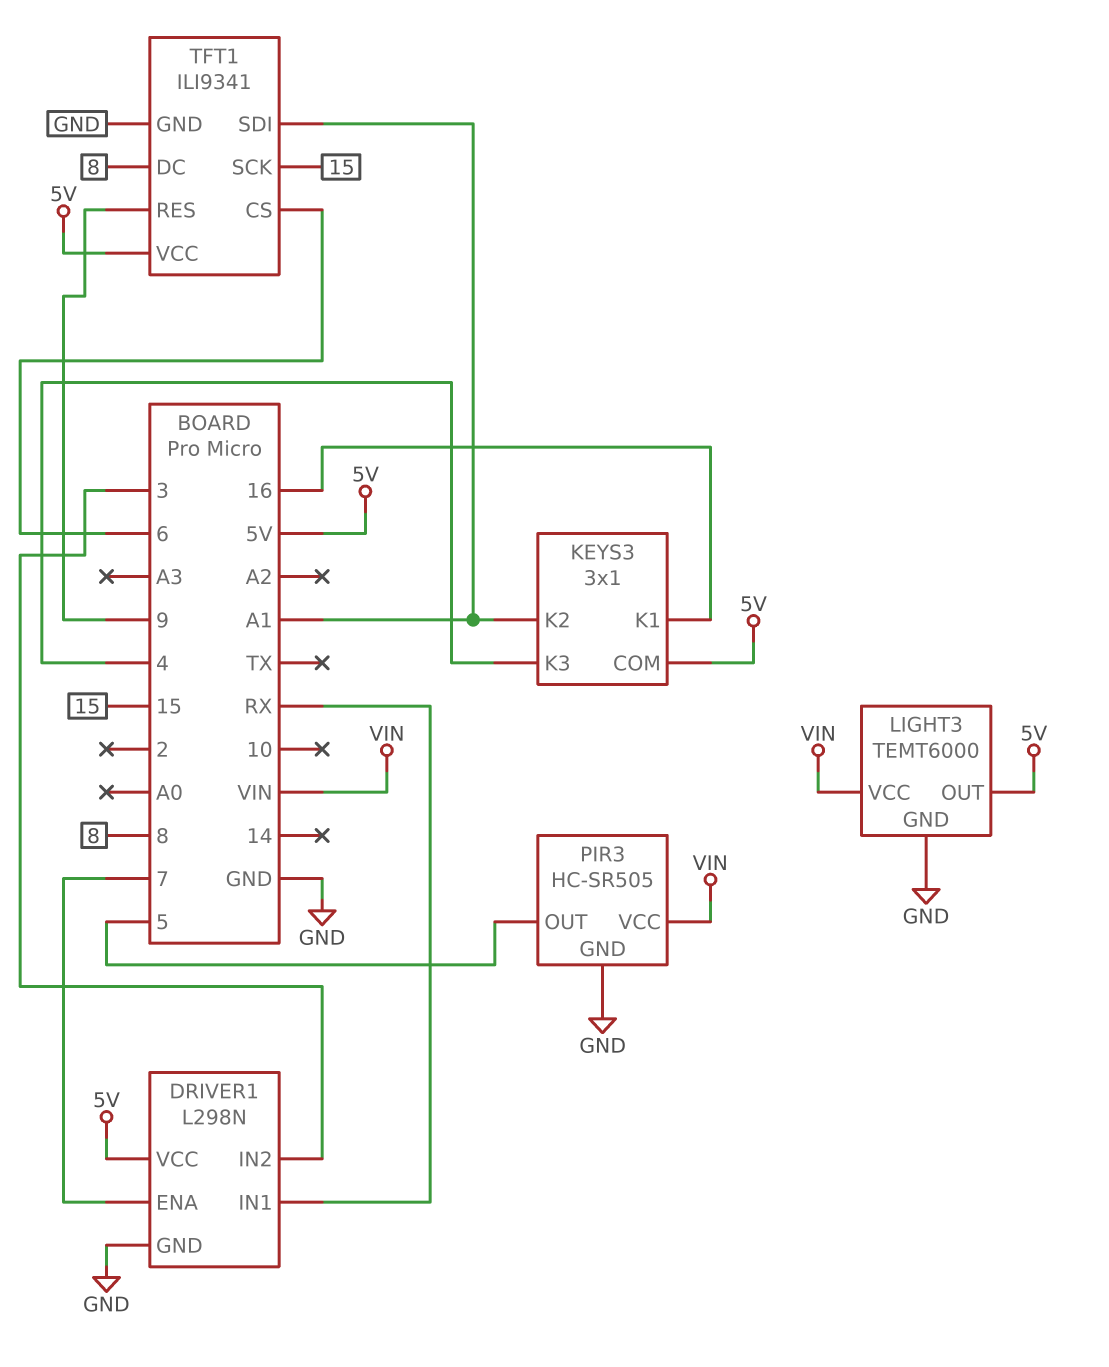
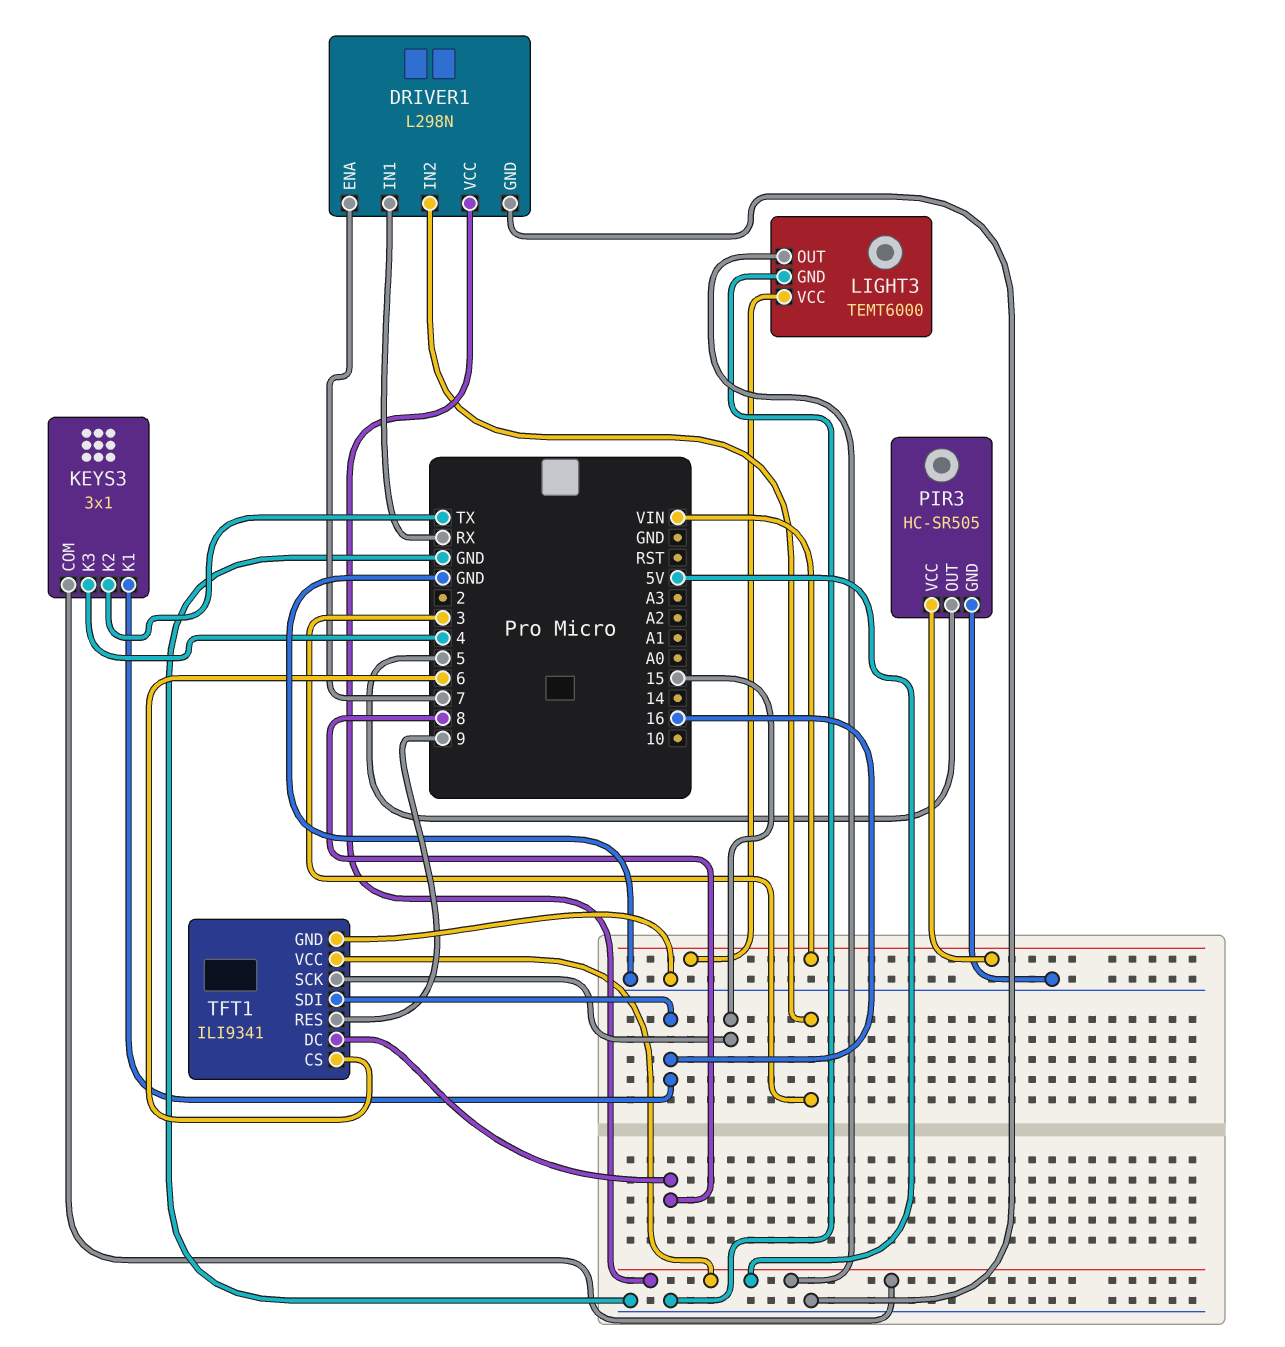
KEYS3 pin K2: A1 -> TX
TFT1 pin SDI: A1 -> 16

